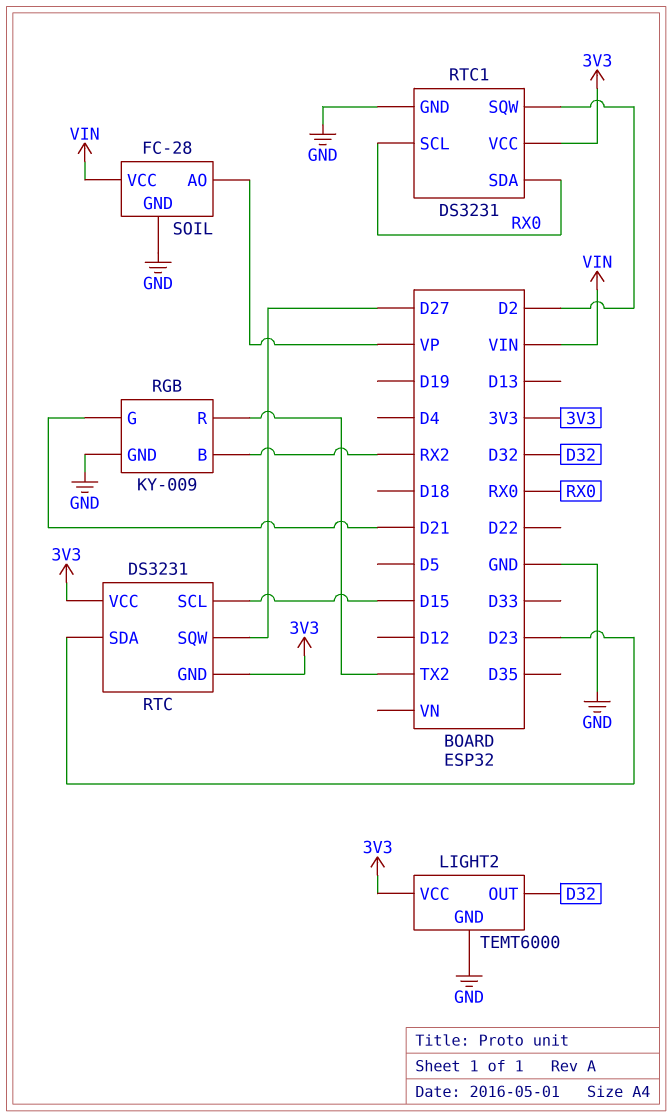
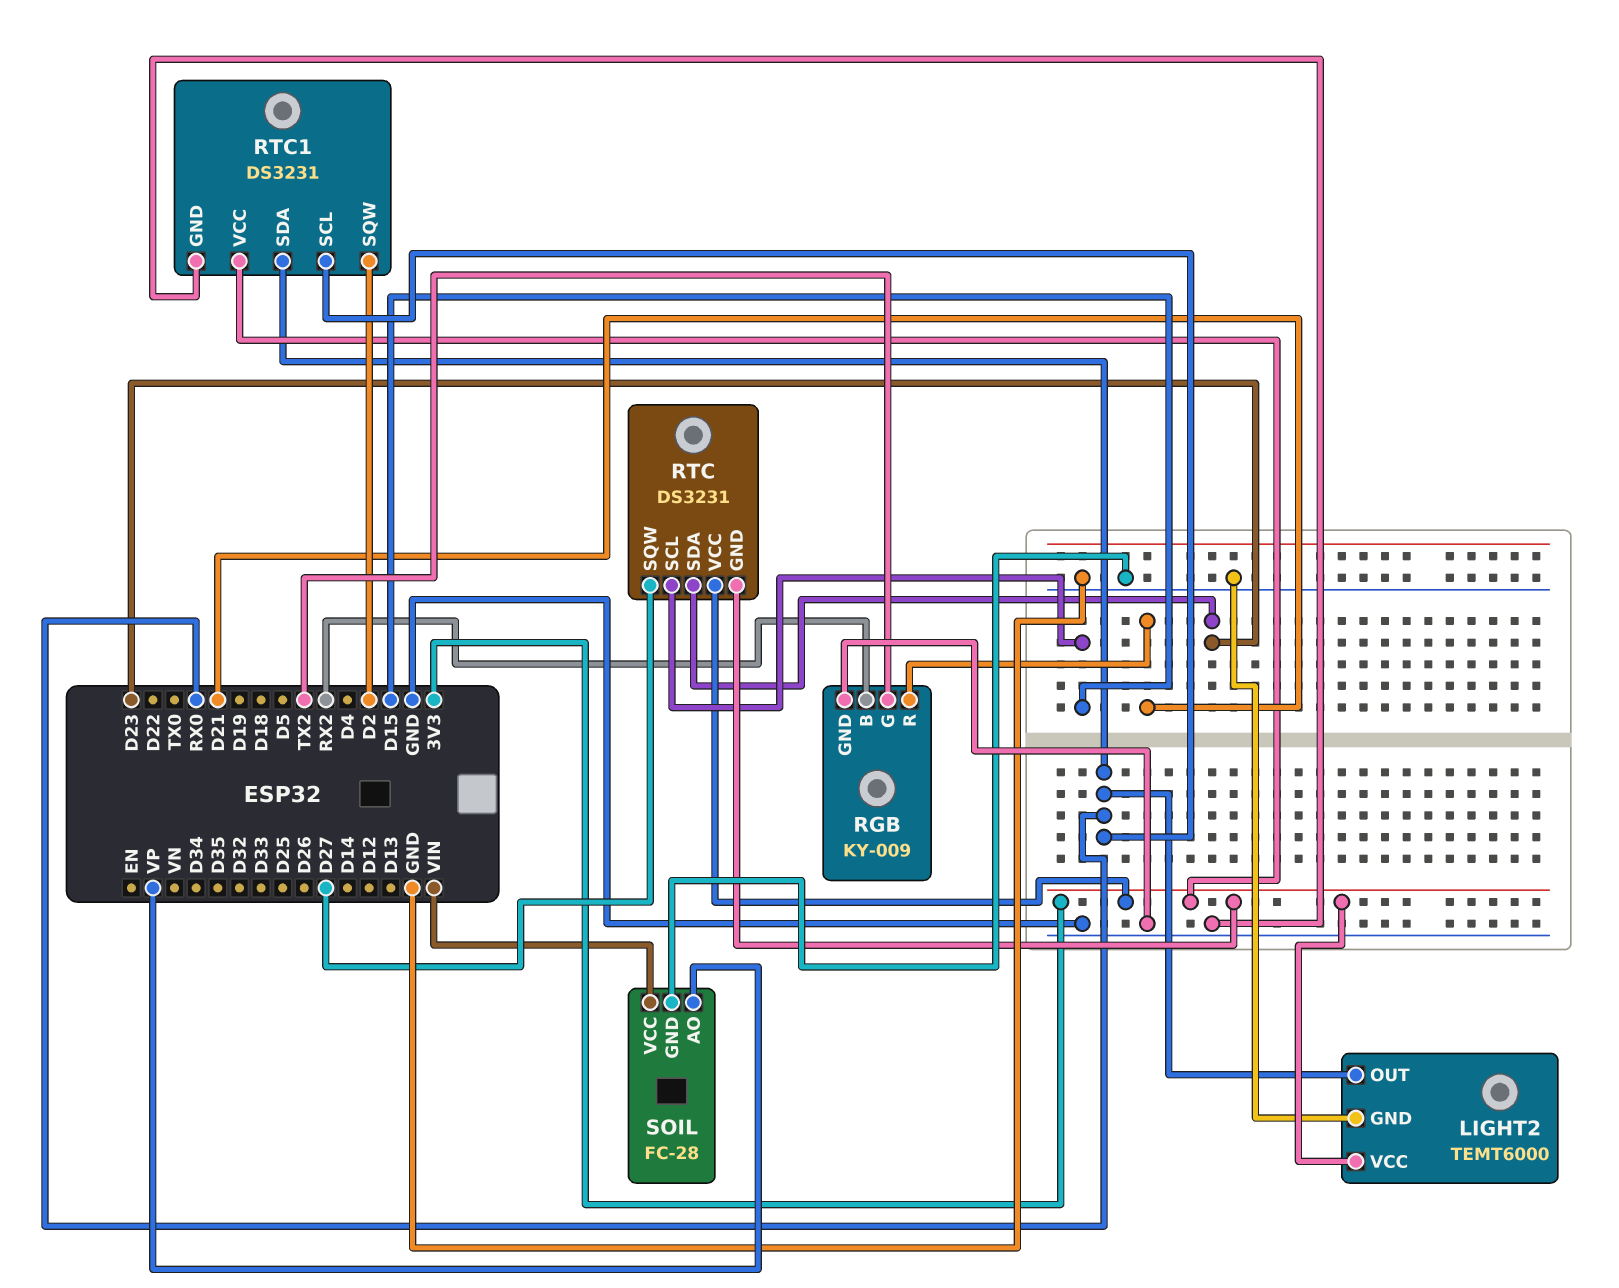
LIGHT2 pin OUT: D32 -> RX0
RGB pin G: D21 -> TX2
RGB pin R: TX2 -> D21

